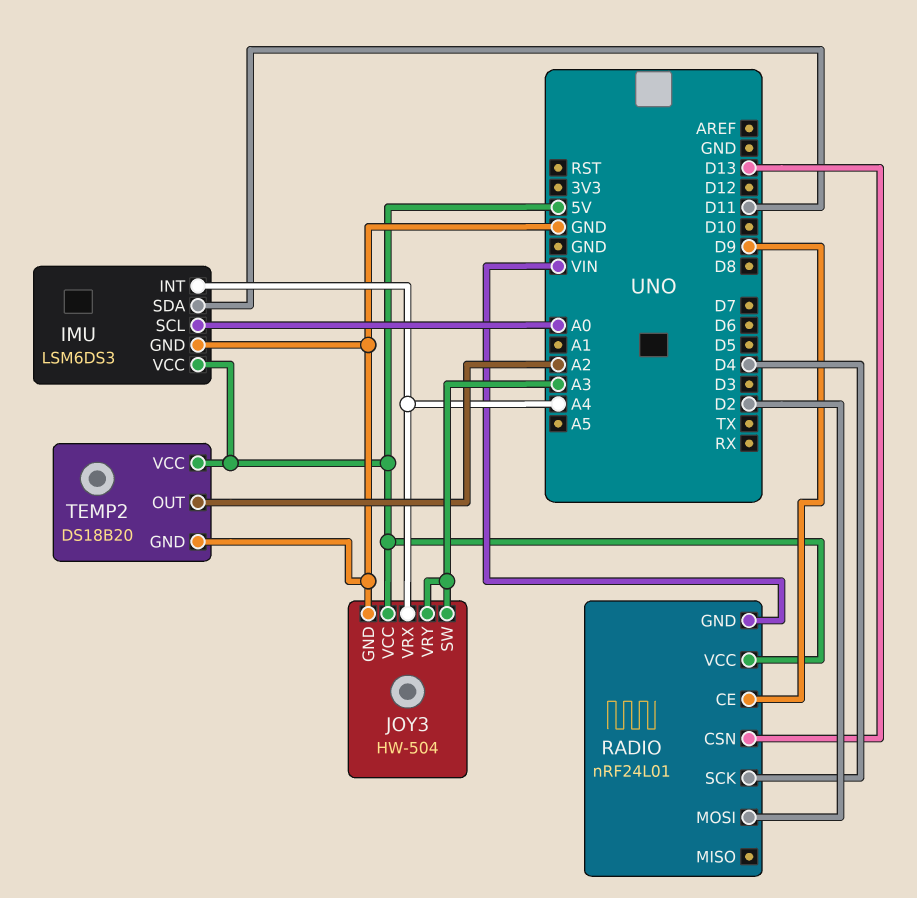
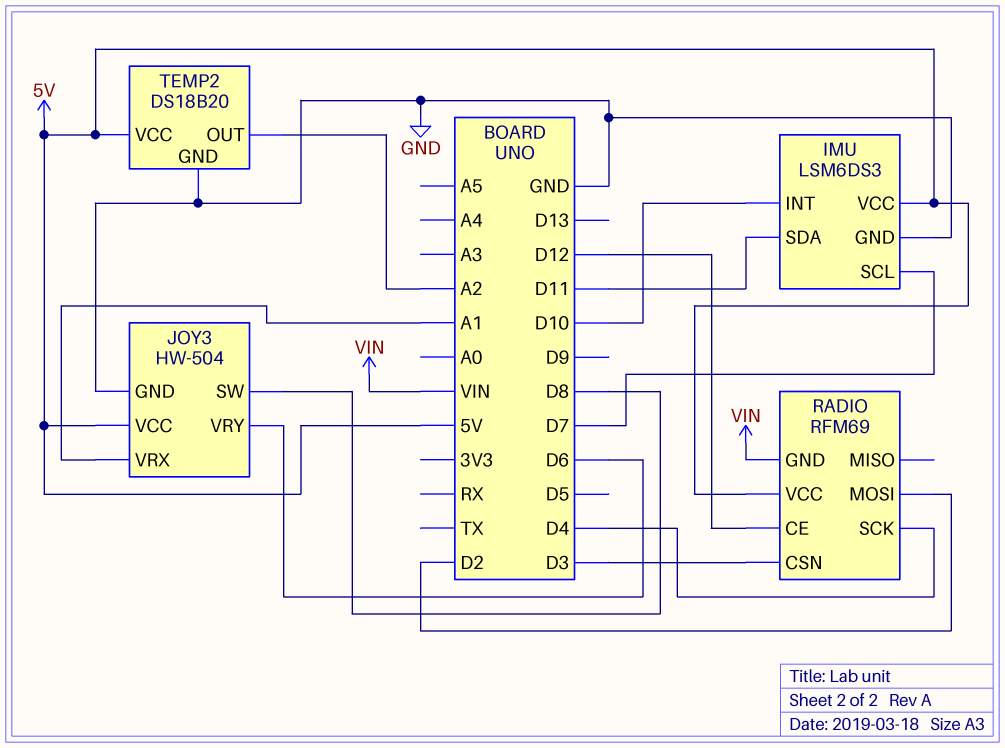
IMU pin INT: A4 -> D10
IMU pin SCL: A0 -> D7
JOY3 pin SW: A3 -> D8
JOY3 pin VRX: A4 -> A1
JOY3 pin VRY: A3 -> D6
RADIO: nRF24L01 -> RFM69
RADIO pin CE: D9 -> D12
RADIO pin CSN: D13 -> D3

